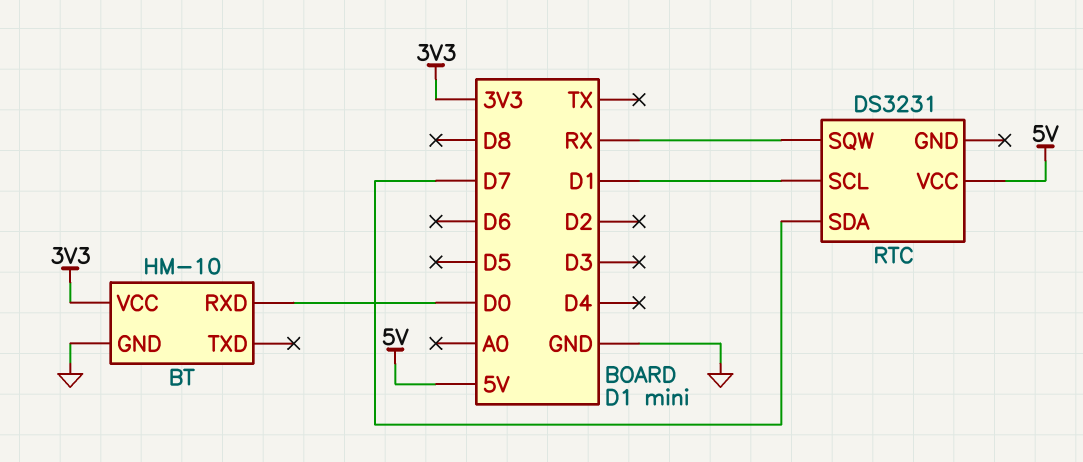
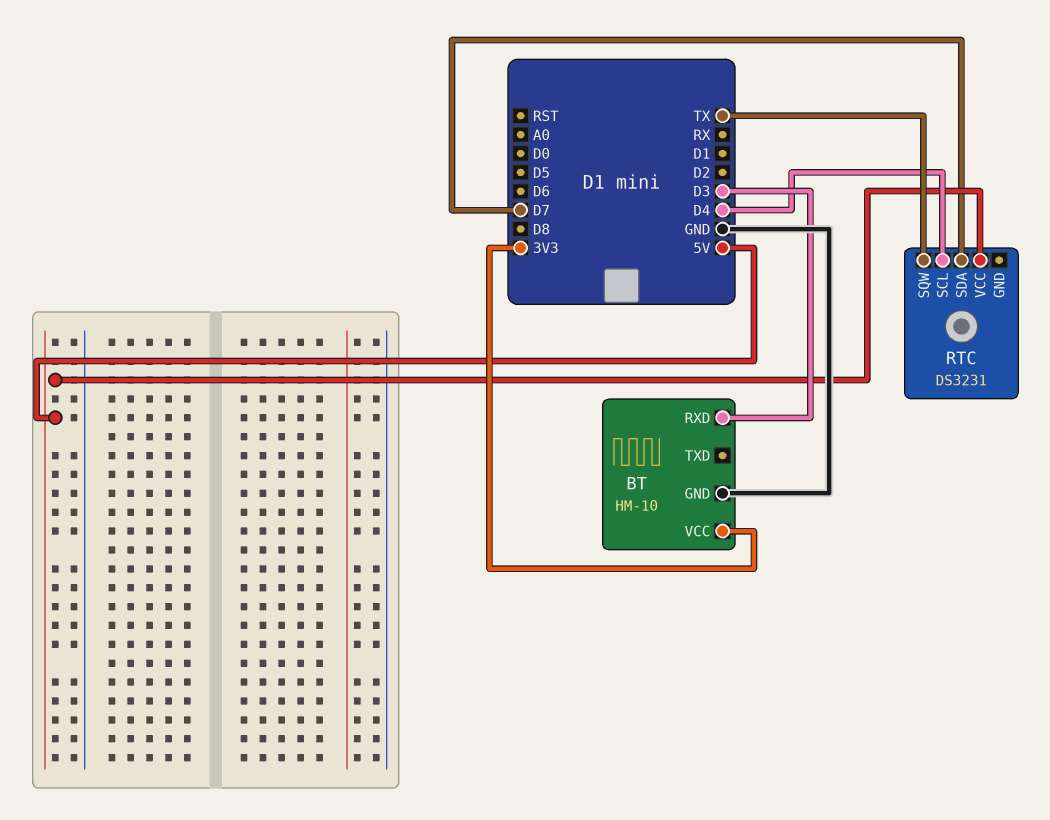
BT pin RXD: D0 -> D3
RTC pin SCL: D1 -> D4
RTC pin SQW: RX -> TX

